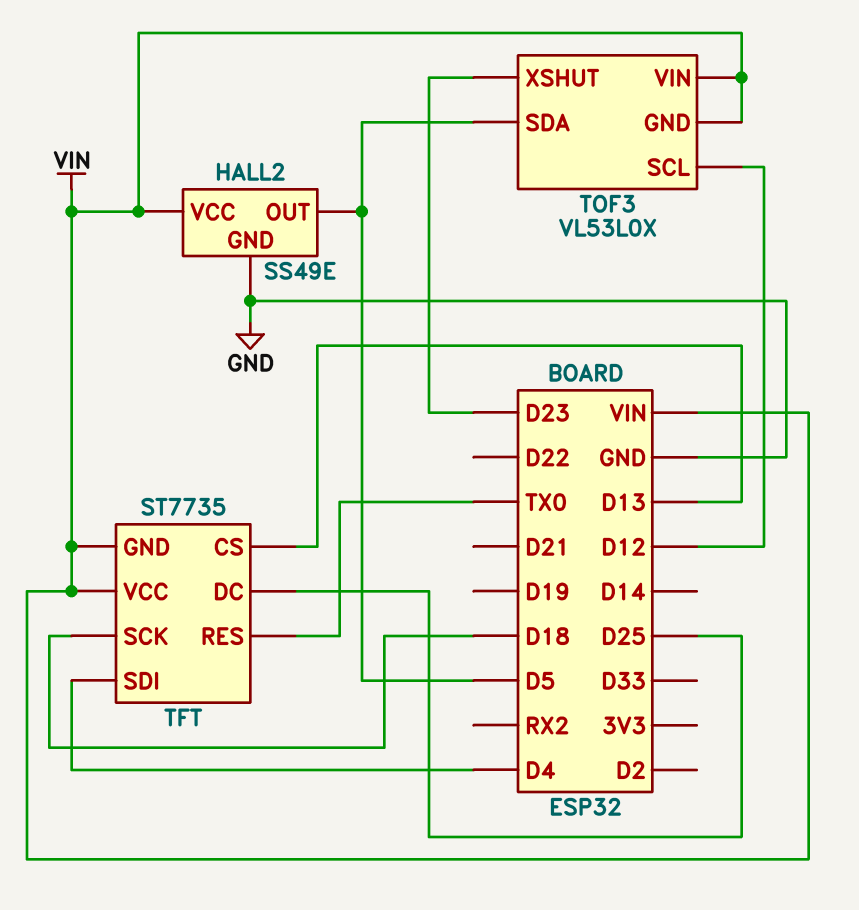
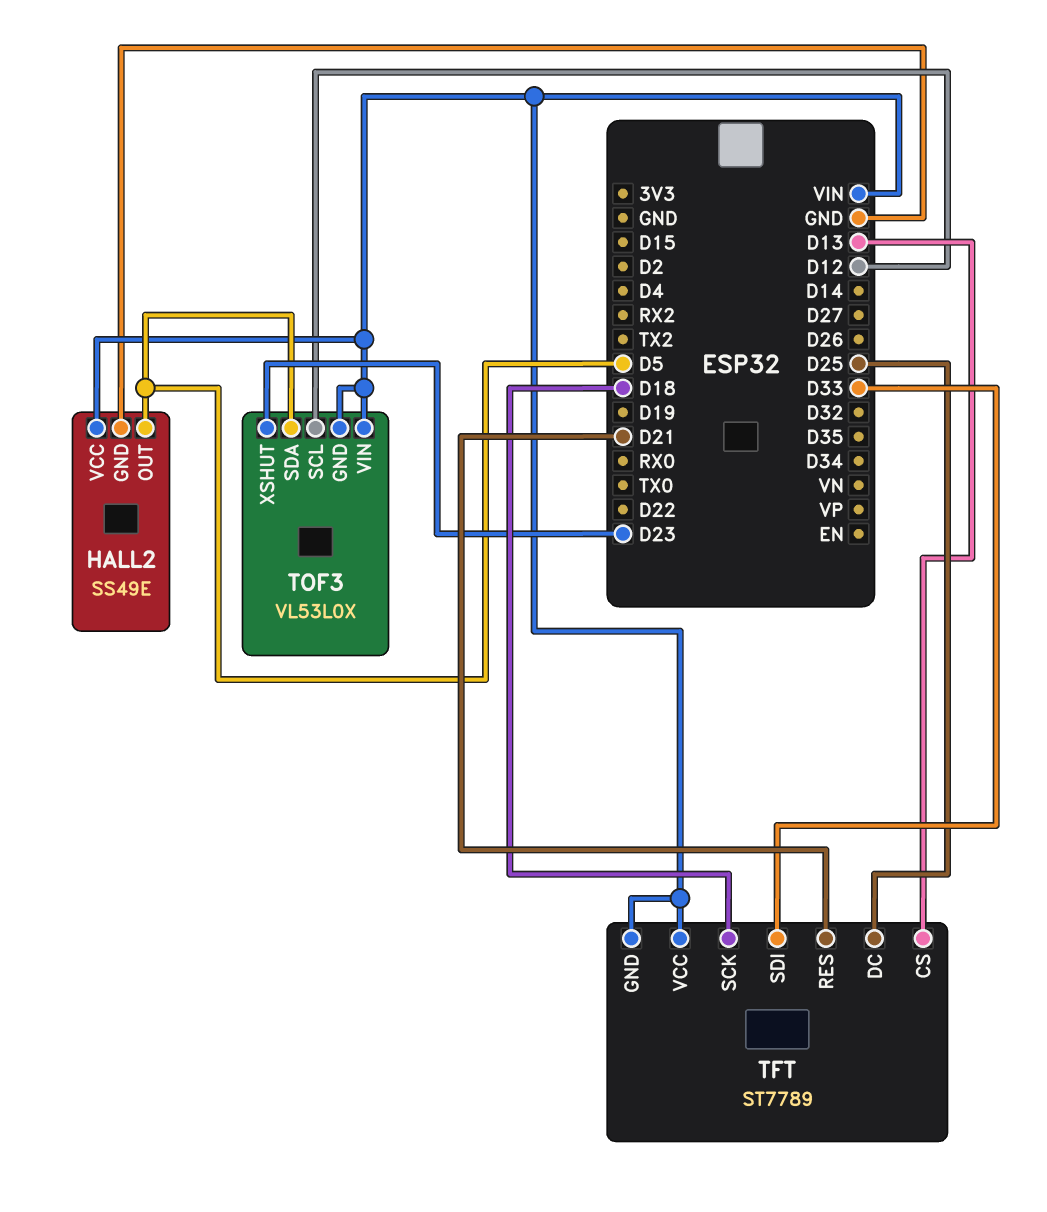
TFT: ST7735 -> ST7789
TFT pin RES: TX0 -> D21
TFT pin SDI: D4 -> D33

